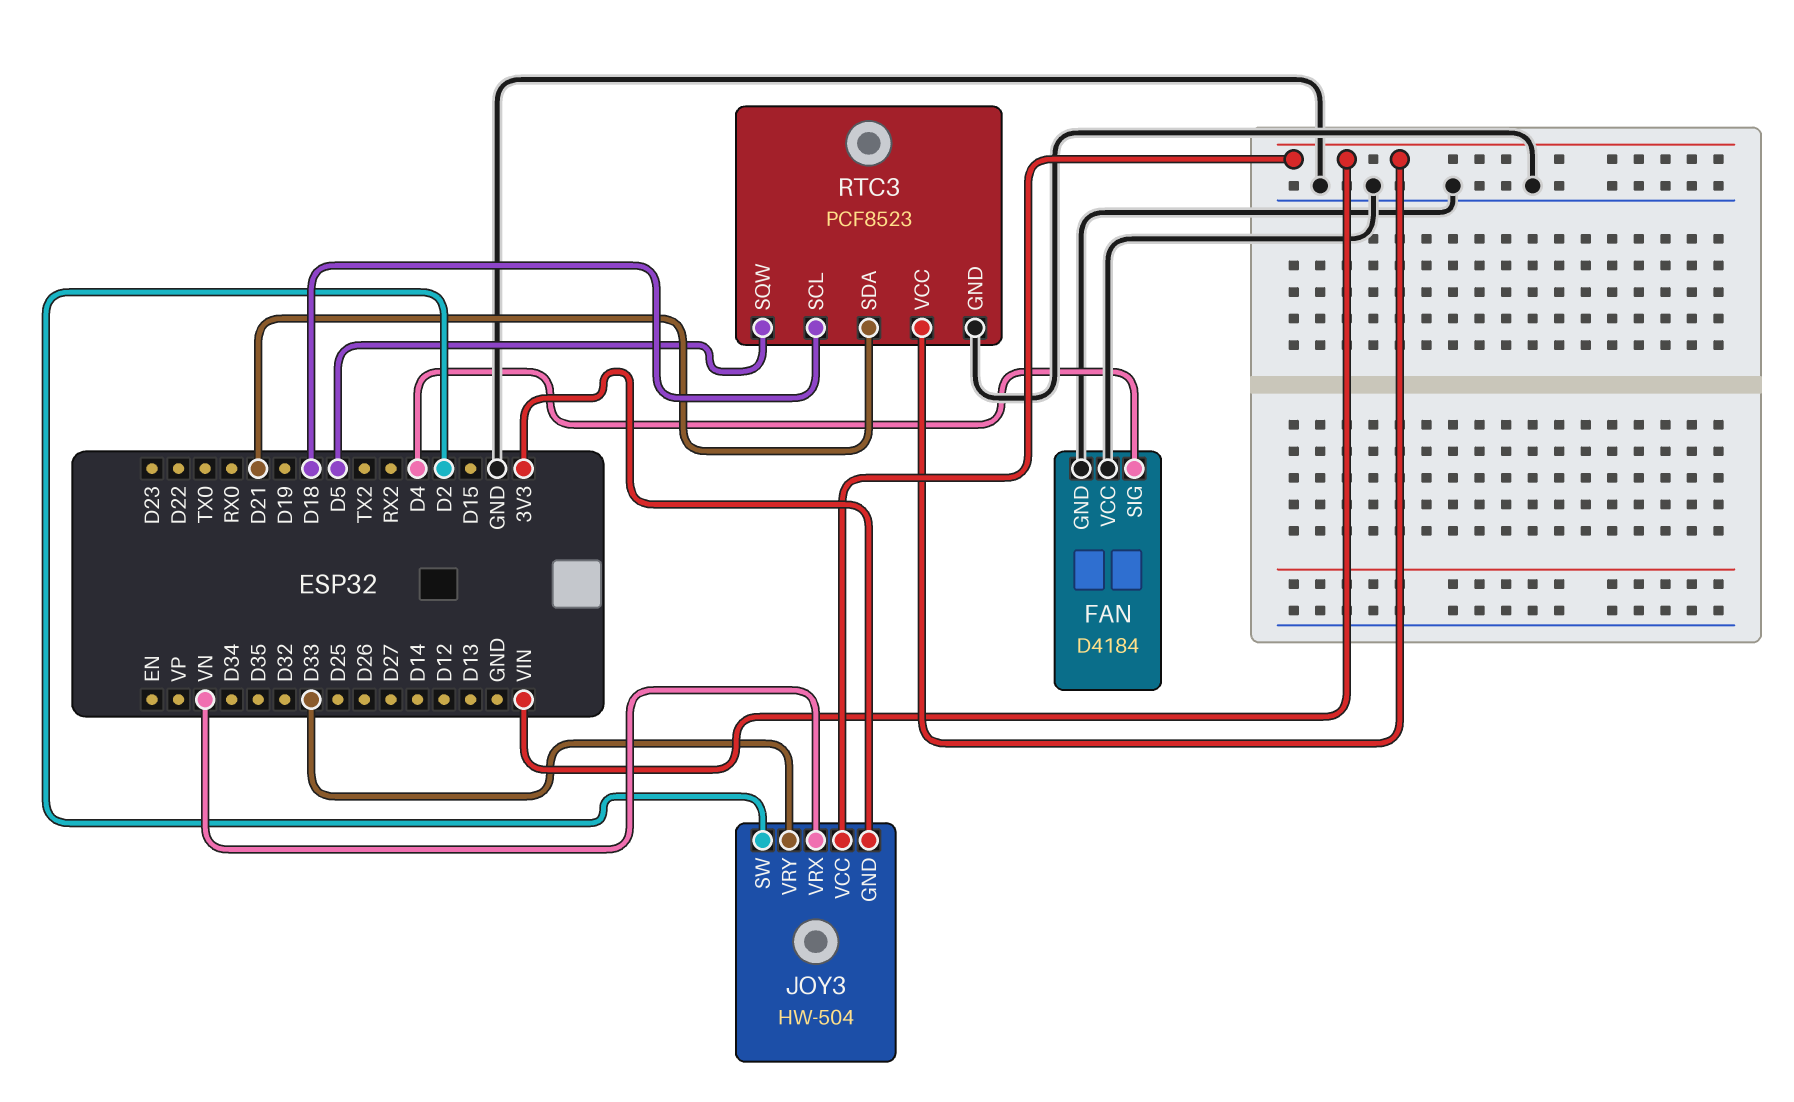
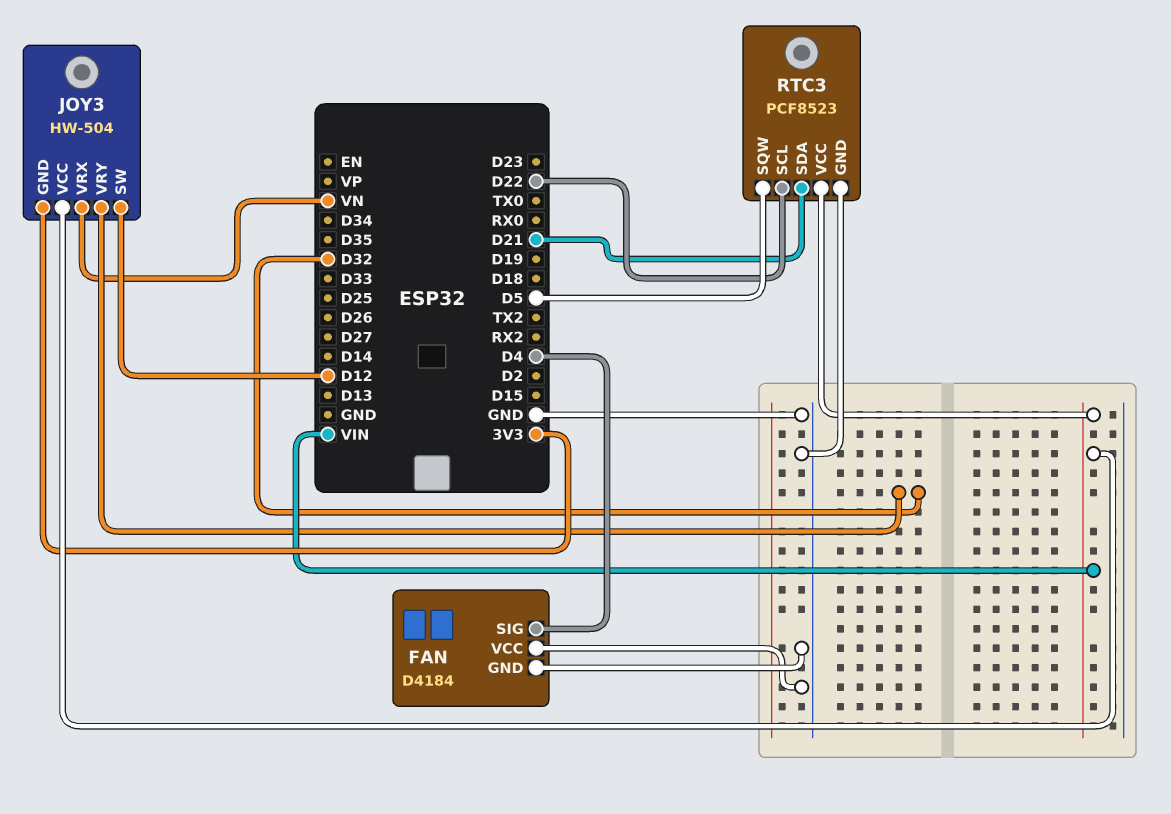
JOY3 pin SW: D2 -> D12
JOY3 pin VRY: D33 -> D32
RTC3 pin SCL: D18 -> D22

